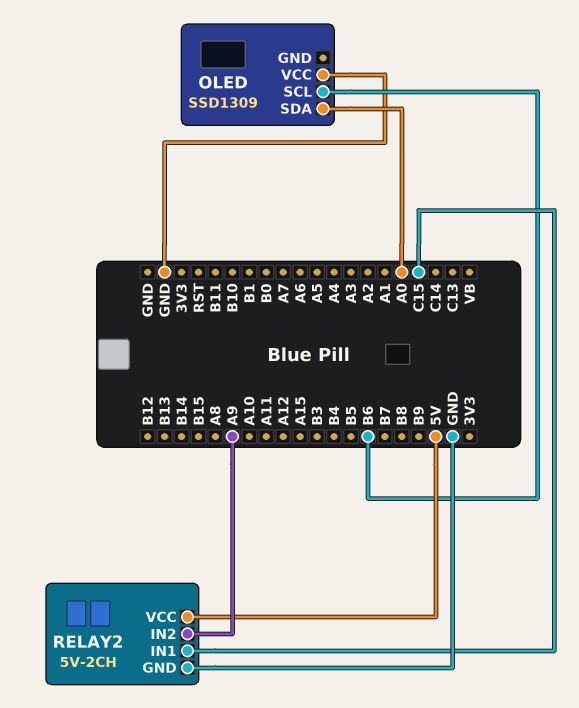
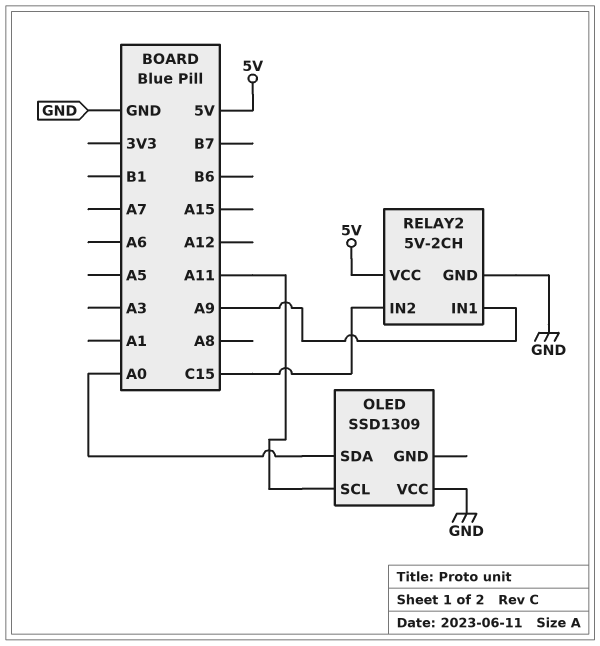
OLED pin SCL: B6 -> A11
RELAY2 pin IN1: C15 -> A9
RELAY2 pin IN2: A9 -> C15

